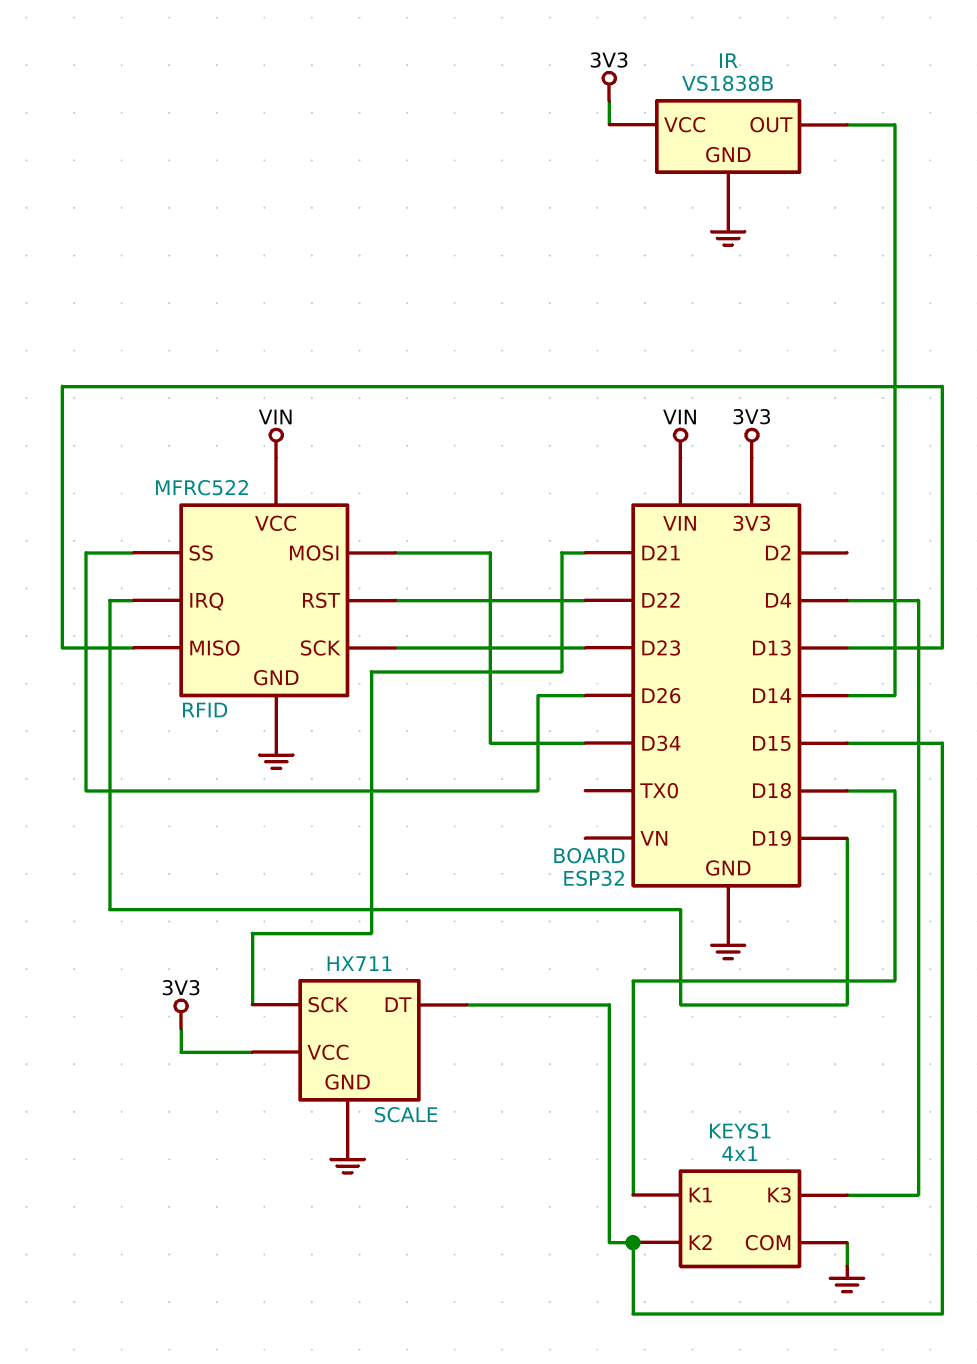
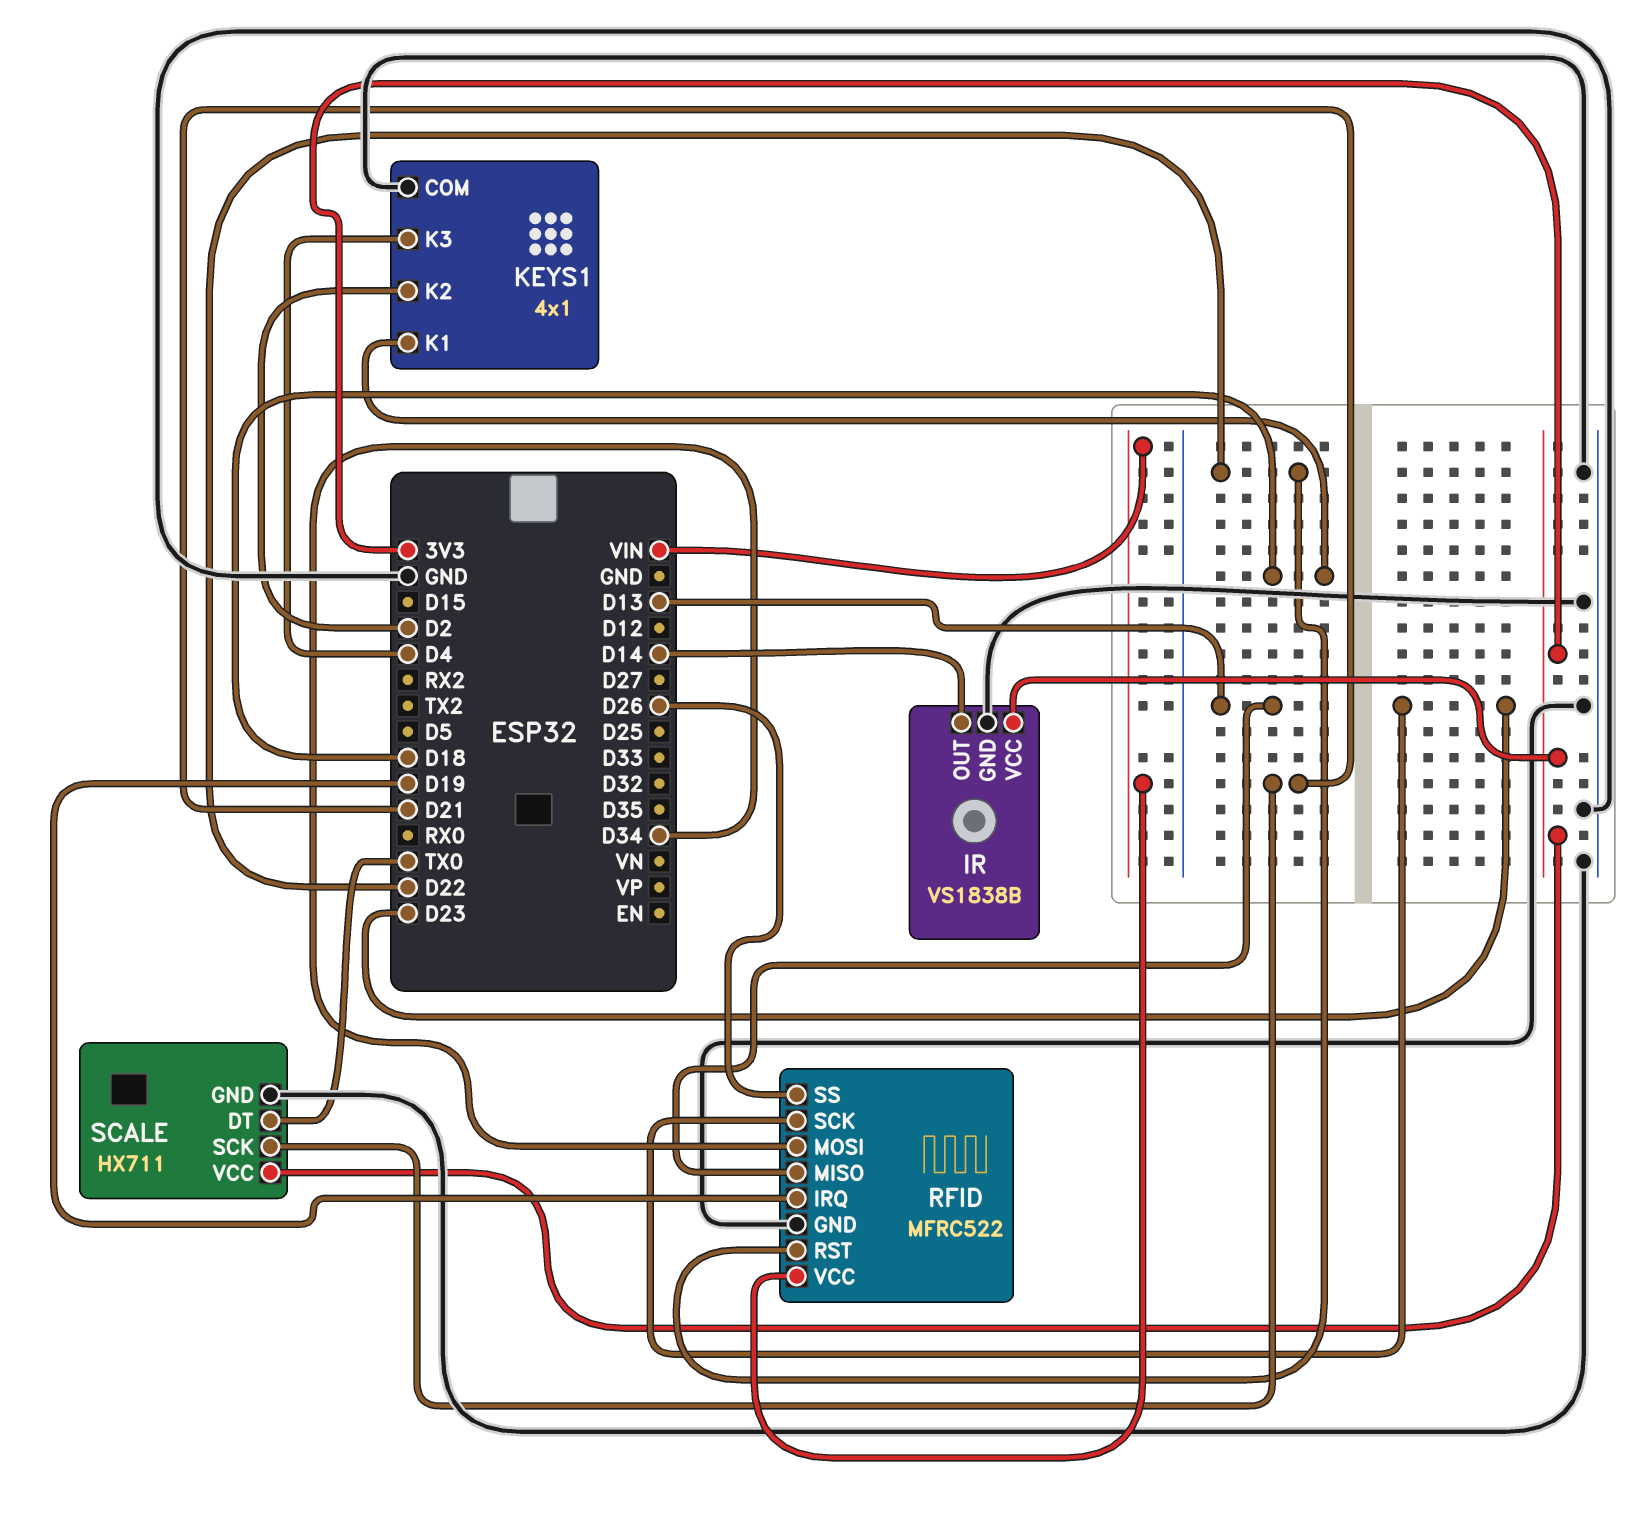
KEYS1 pin K2: D15 -> D2
SCALE pin DT: D15 -> TX0

